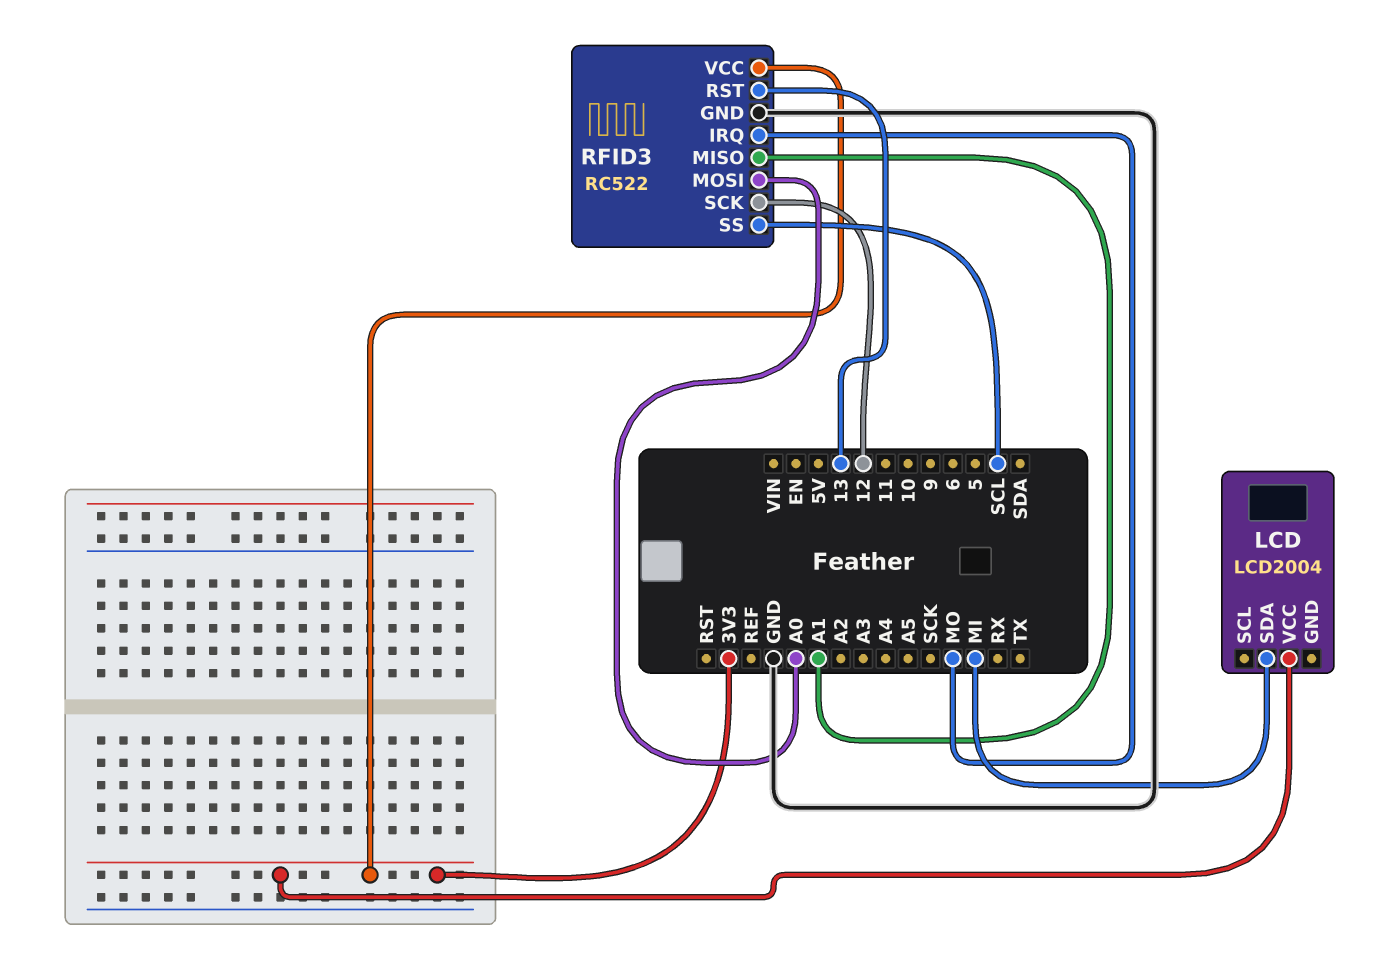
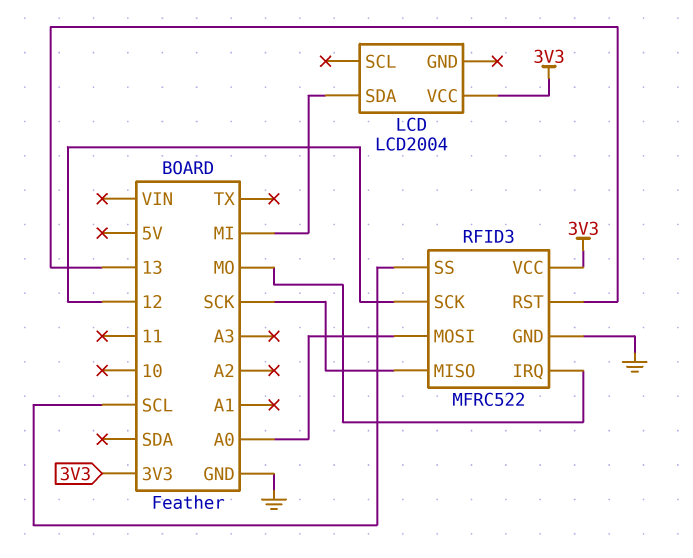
RFID3: RC522 -> MFRC522
RFID3 pin MISO: A1 -> SCK

